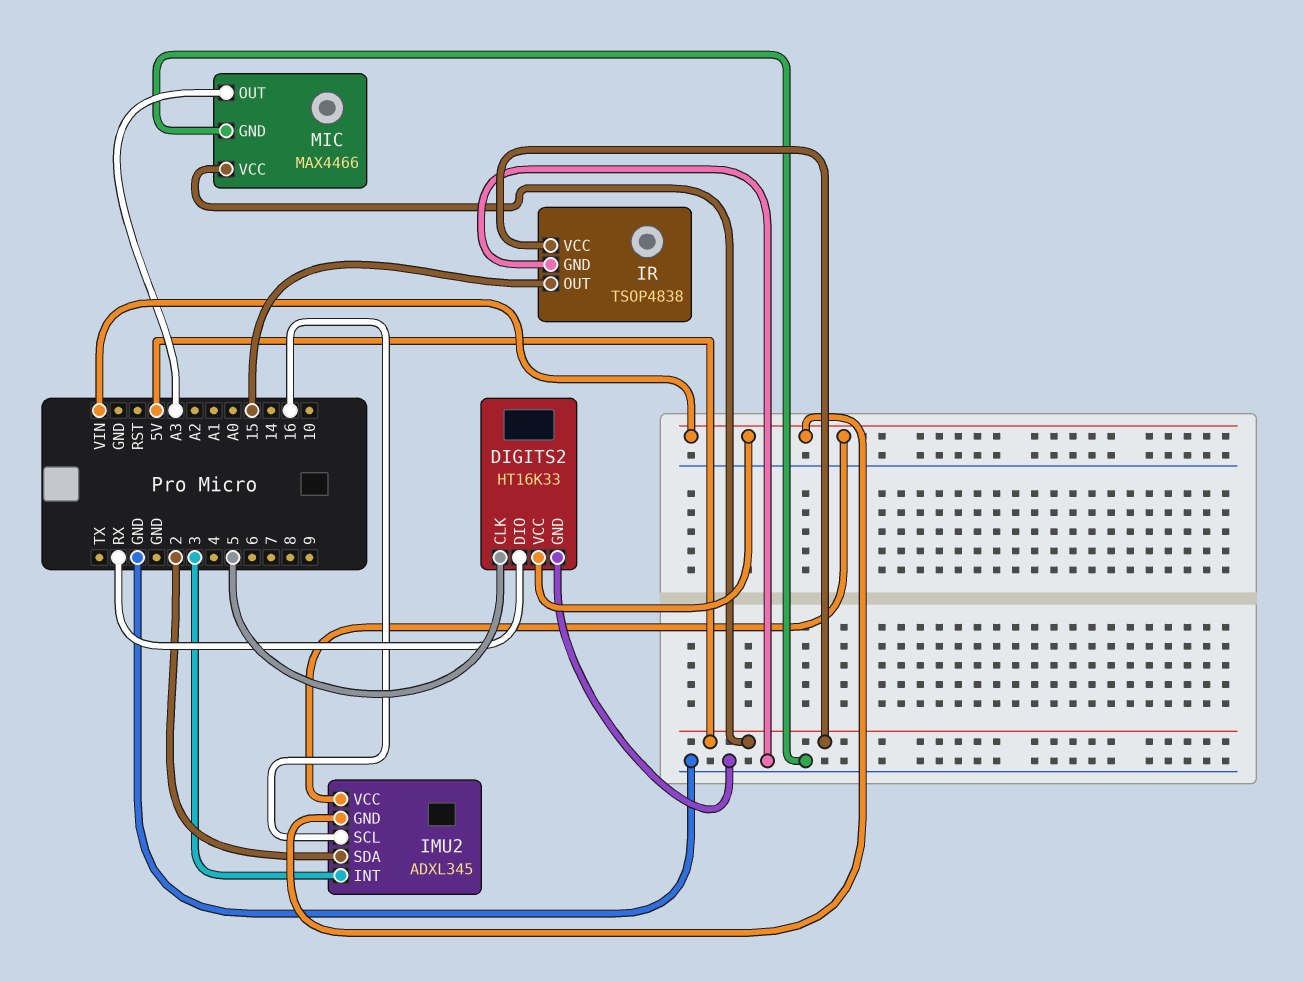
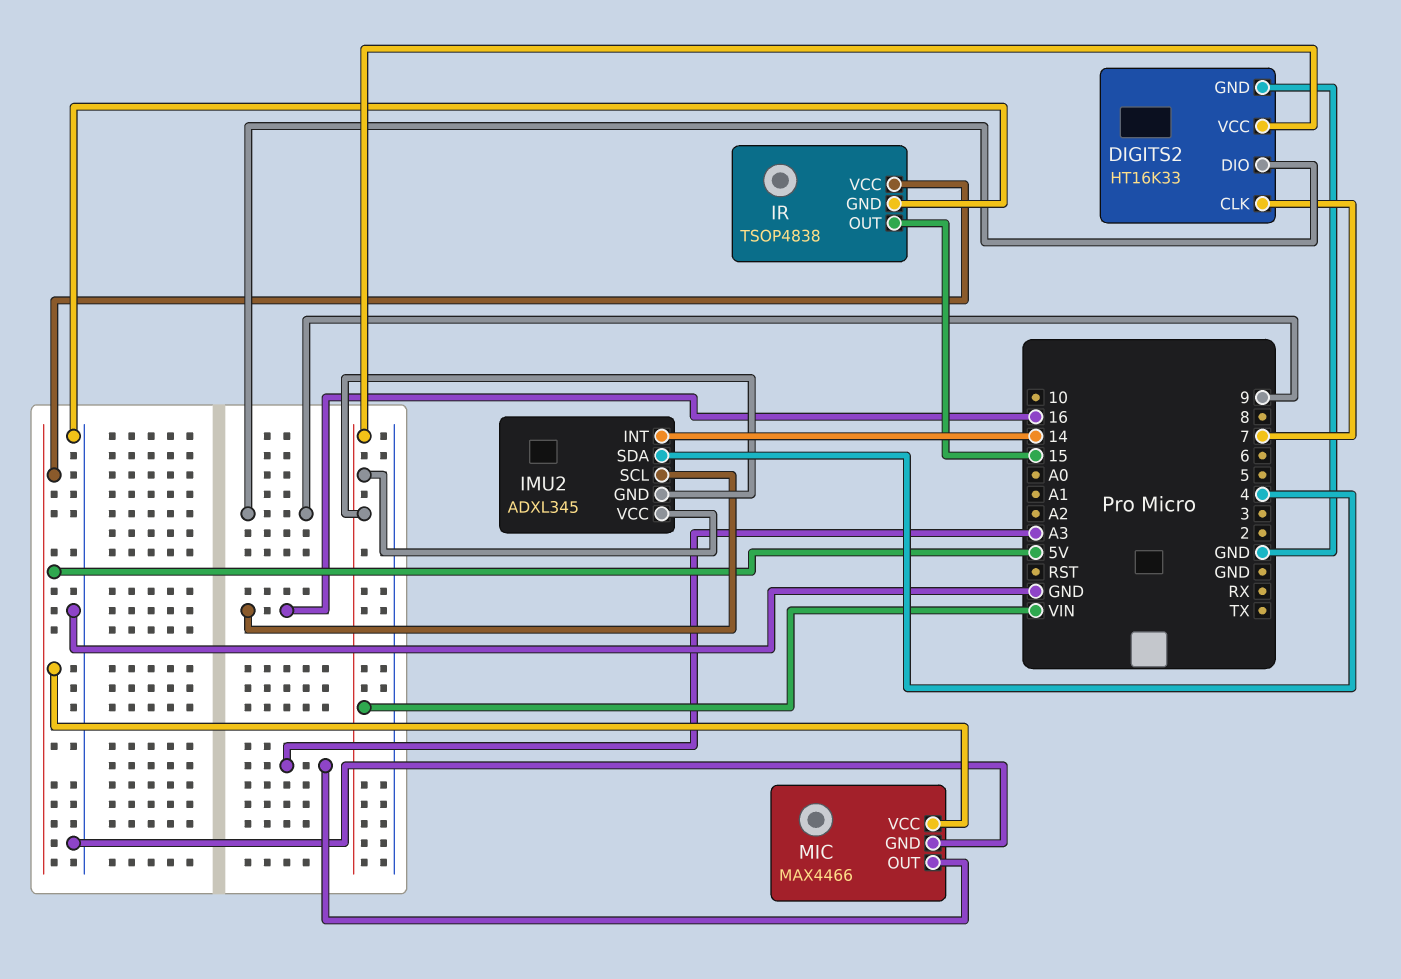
DIGITS2 pin CLK: 5 -> 7
DIGITS2 pin DIO: RX -> 9
IMU2 pin INT: 3 -> 14
IMU2 pin SDA: 2 -> 4

